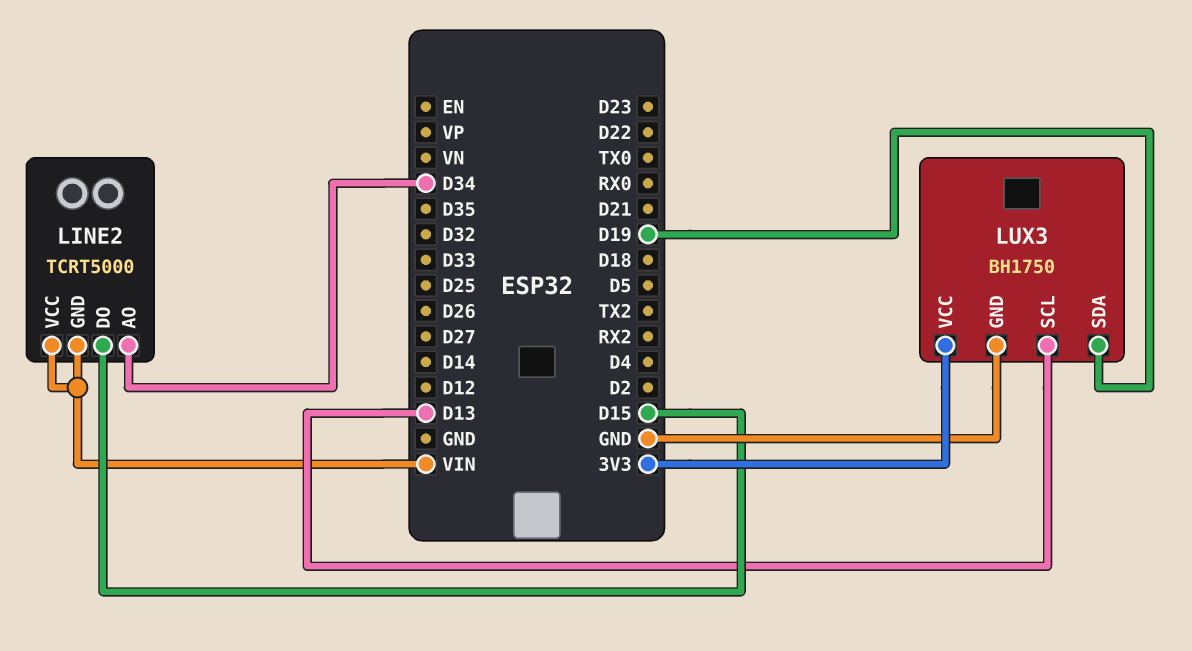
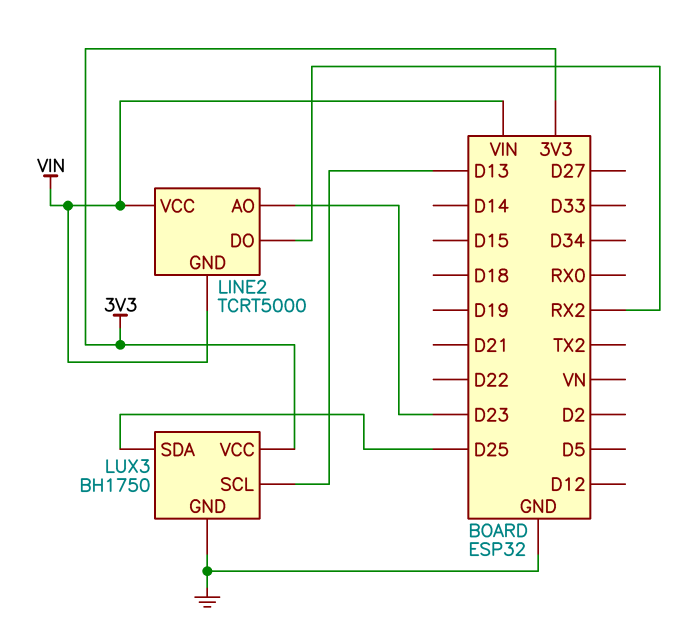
LINE2 pin AO: D34 -> D23
LINE2 pin DO: D15 -> RX2
LUX3 pin SDA: D19 -> D25

